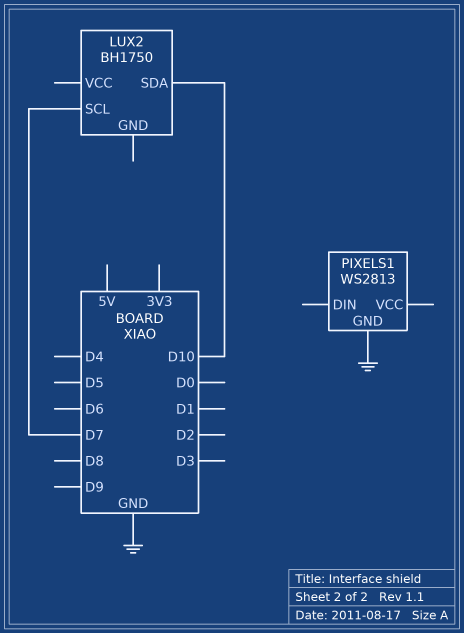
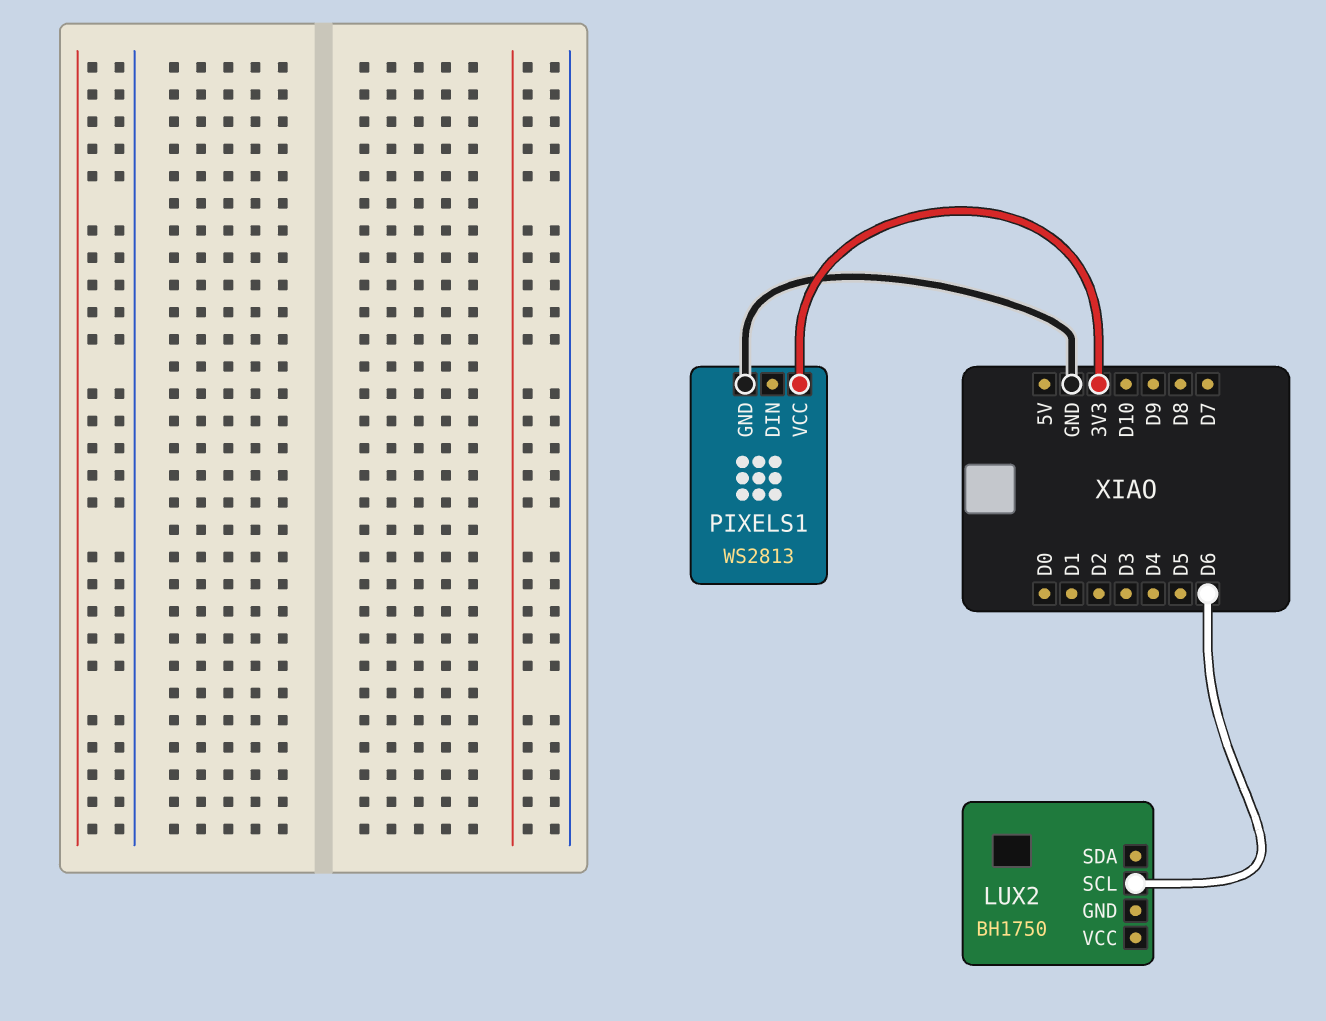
LUX2 pin SCL: D7 -> D6
LUX2 pin SDA: D10 -> none
PIXELS1 pin VCC: none -> 3V3

